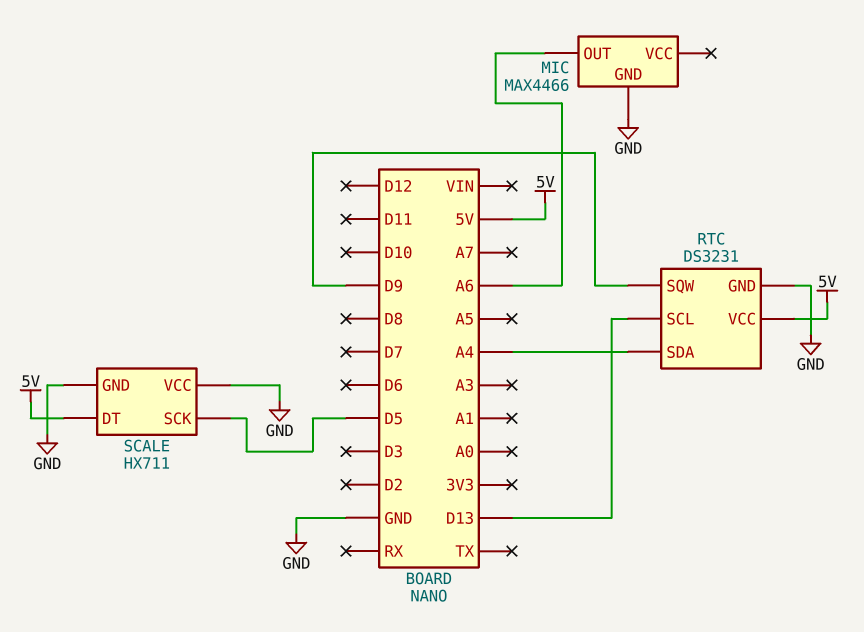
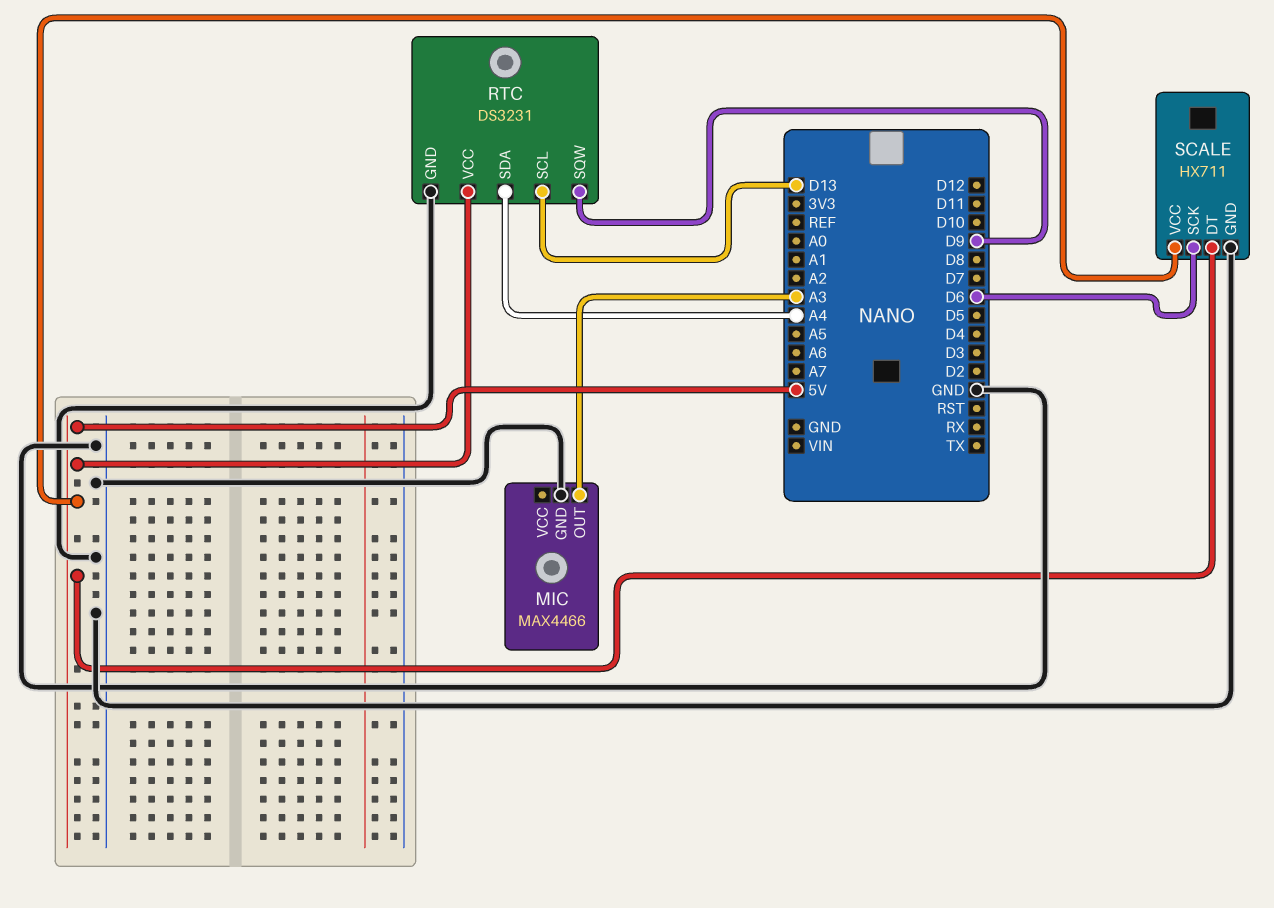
MIC pin OUT: A6 -> A3
SCALE pin SCK: D5 -> D6
SCALE pin VCC: GND -> 5V

